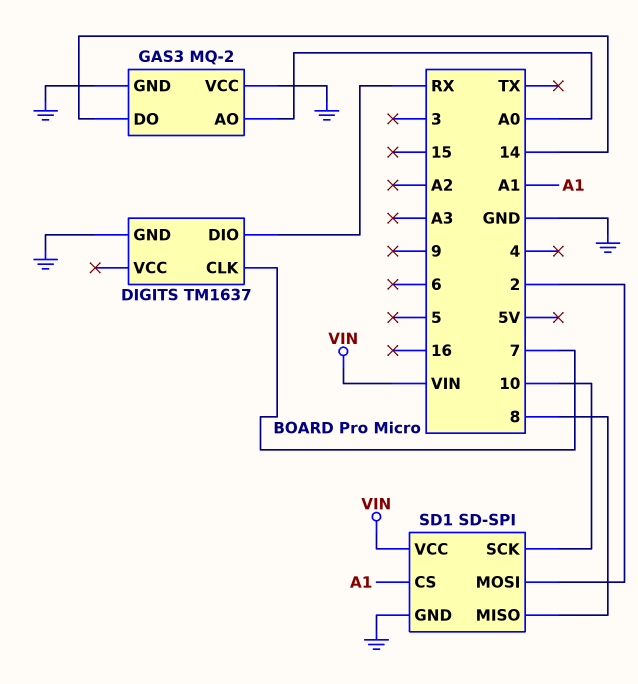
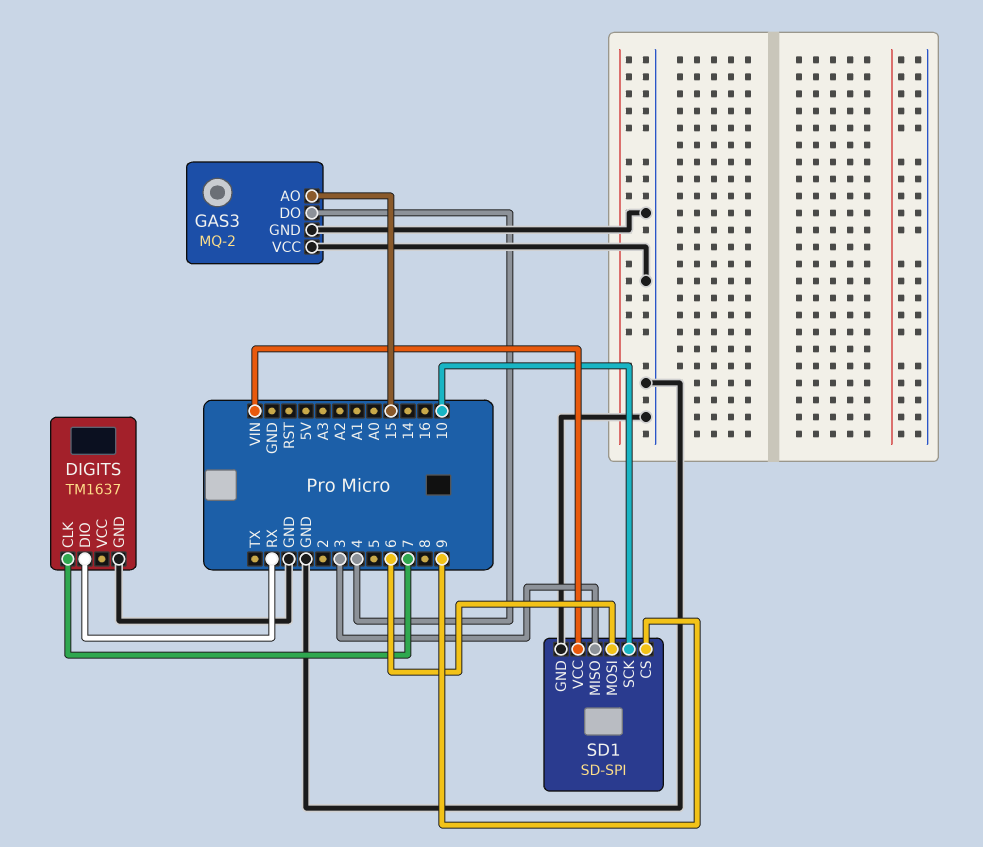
GAS3 pin AO: A0 -> 15
GAS3 pin DO: 14 -> 4
SD1 pin CS: A1 -> 9
SD1 pin MISO: 8 -> 3
SD1 pin MOSI: 2 -> 6

